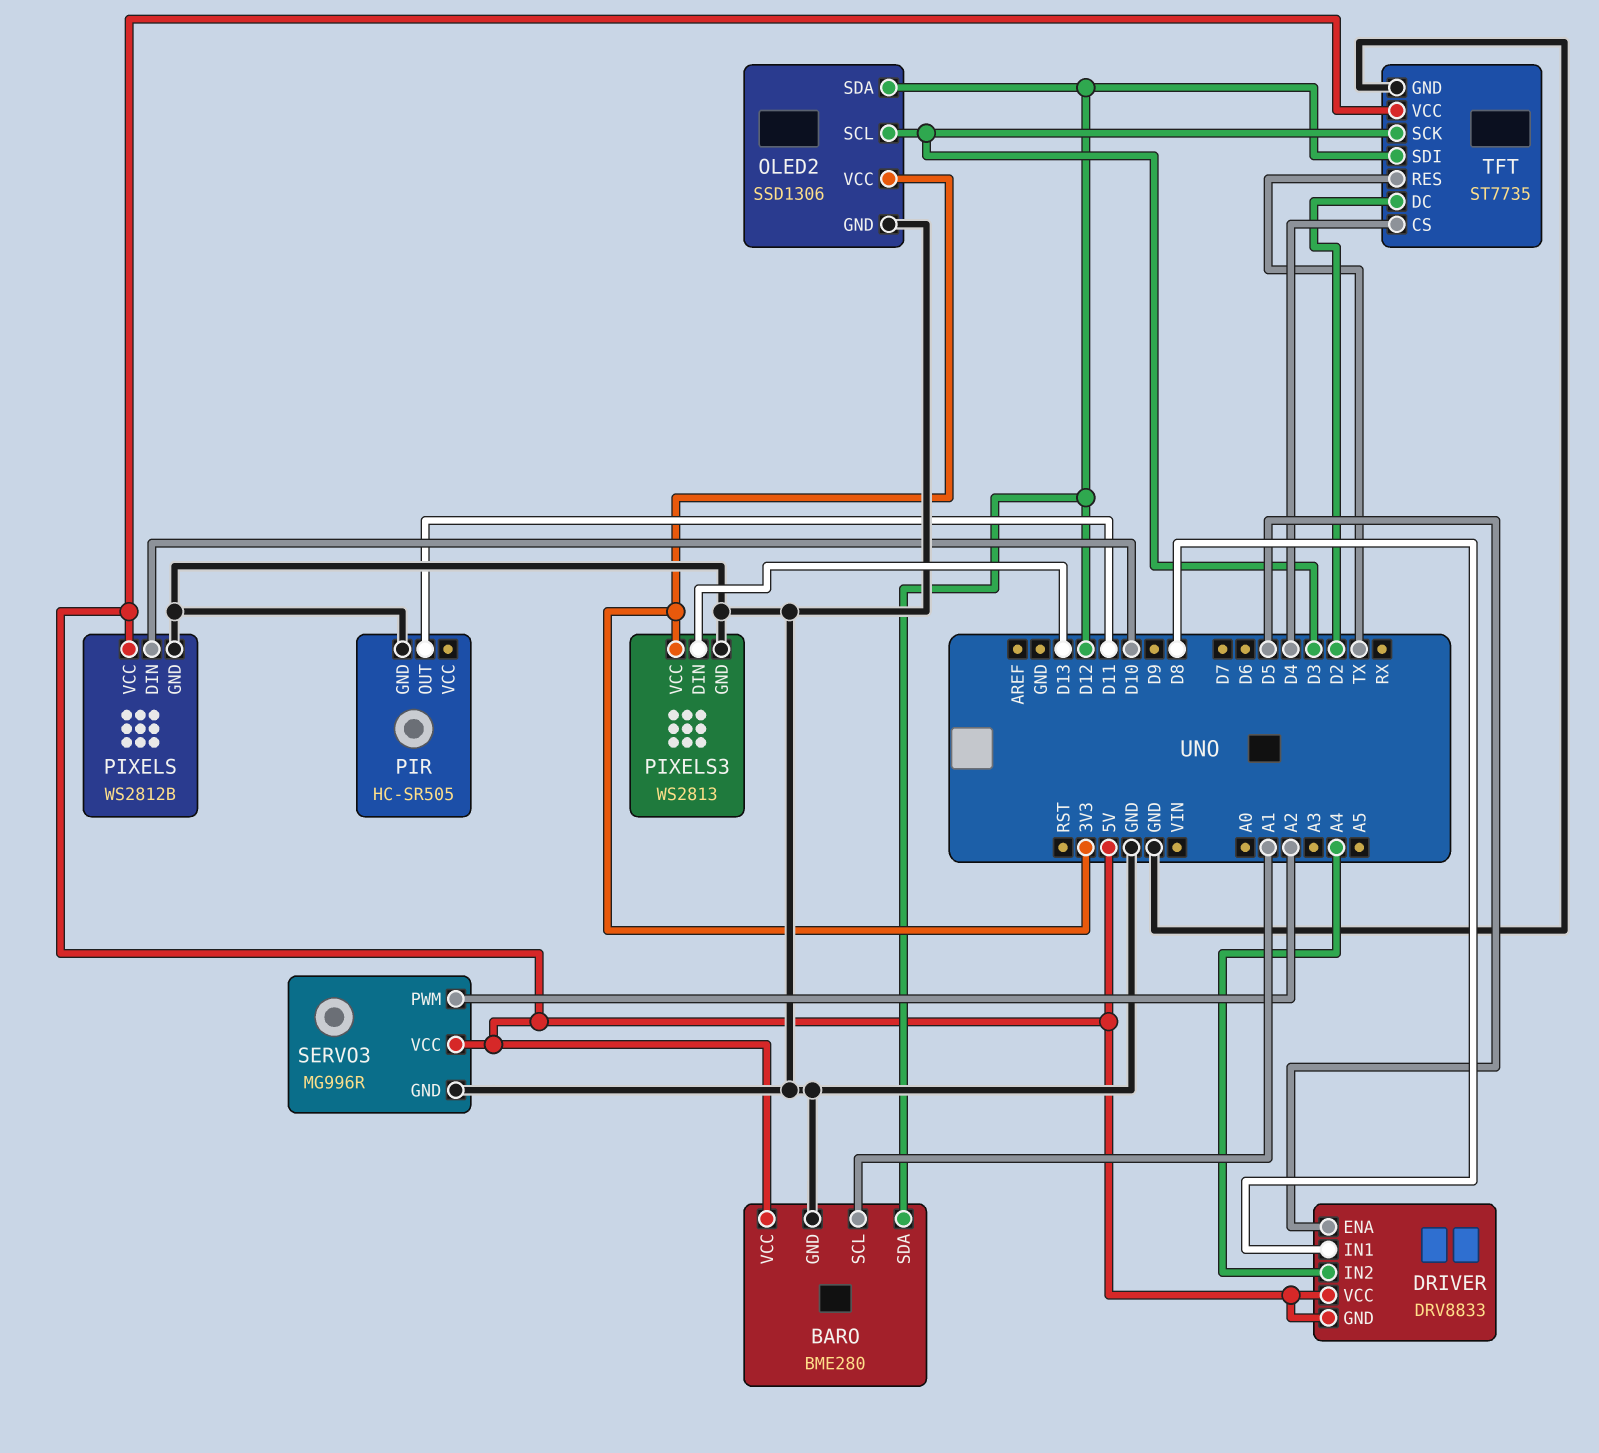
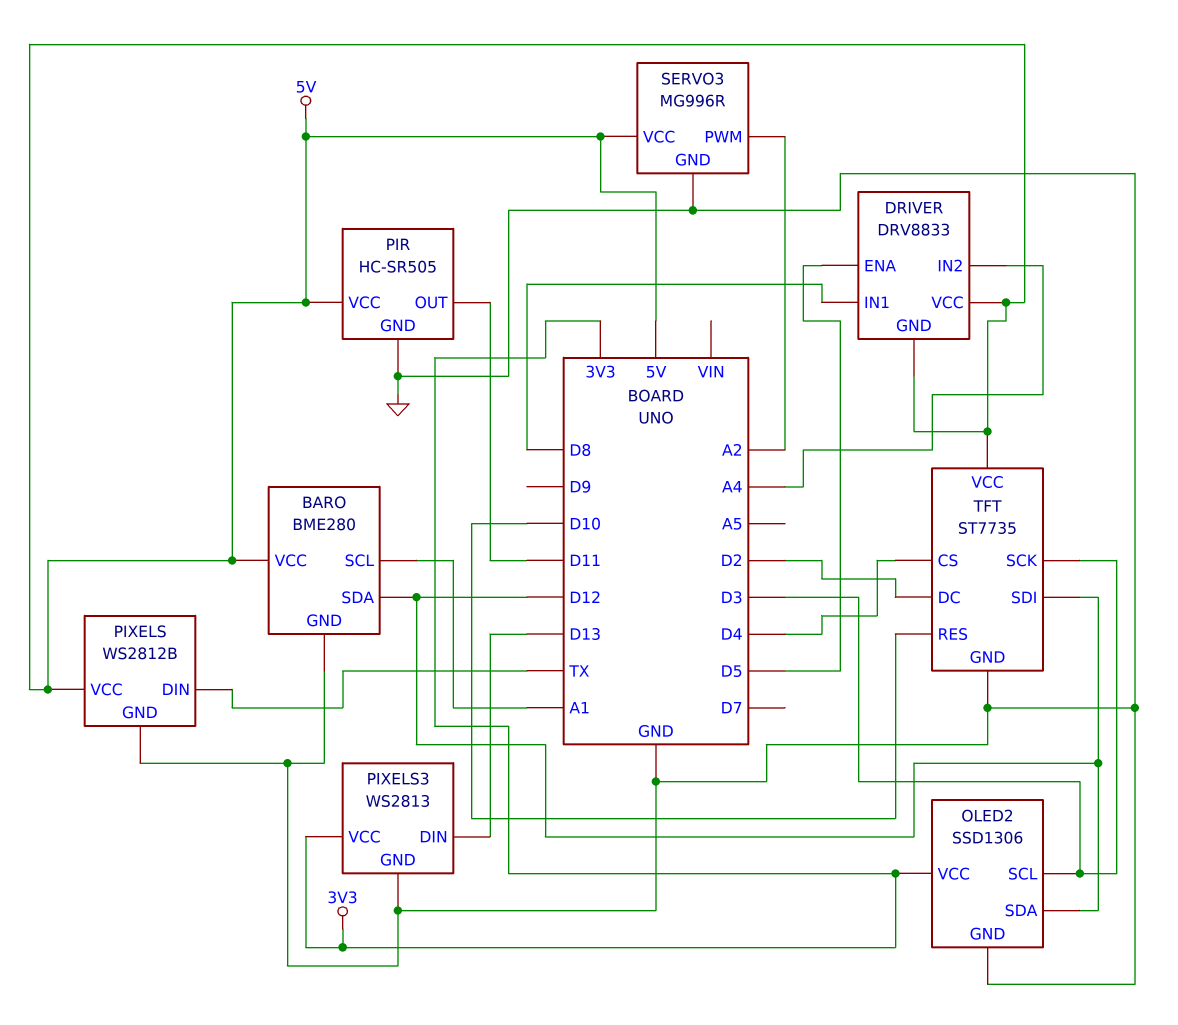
PIR pin VCC: none -> 5V
PIXELS pin DIN: D10 -> TX
TFT pin RES: TX -> D10

